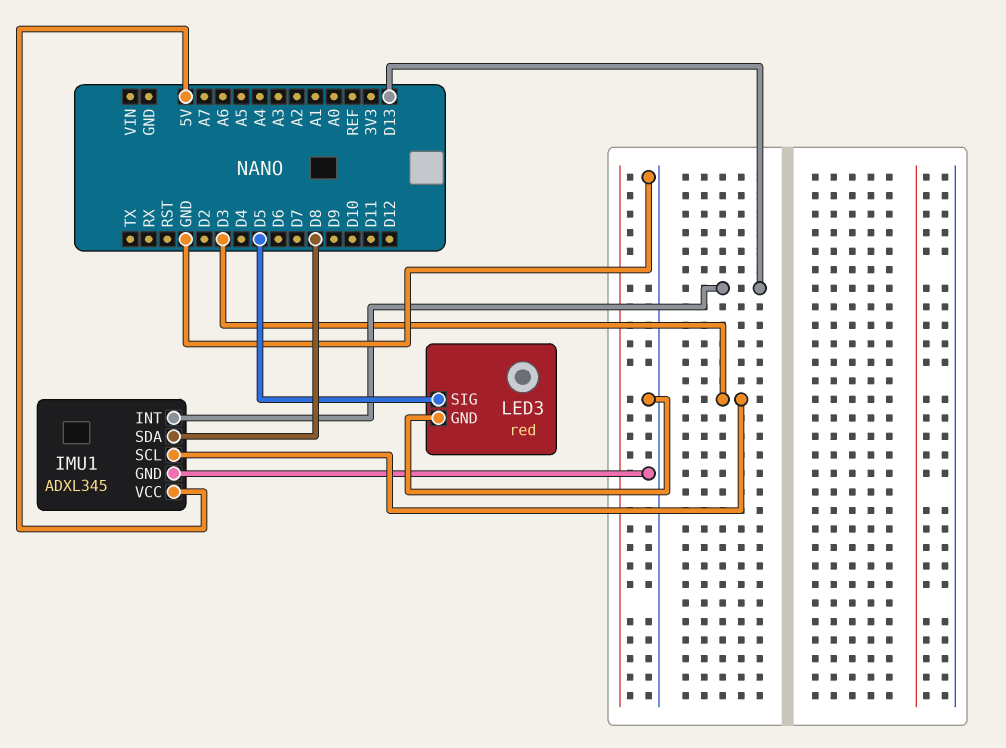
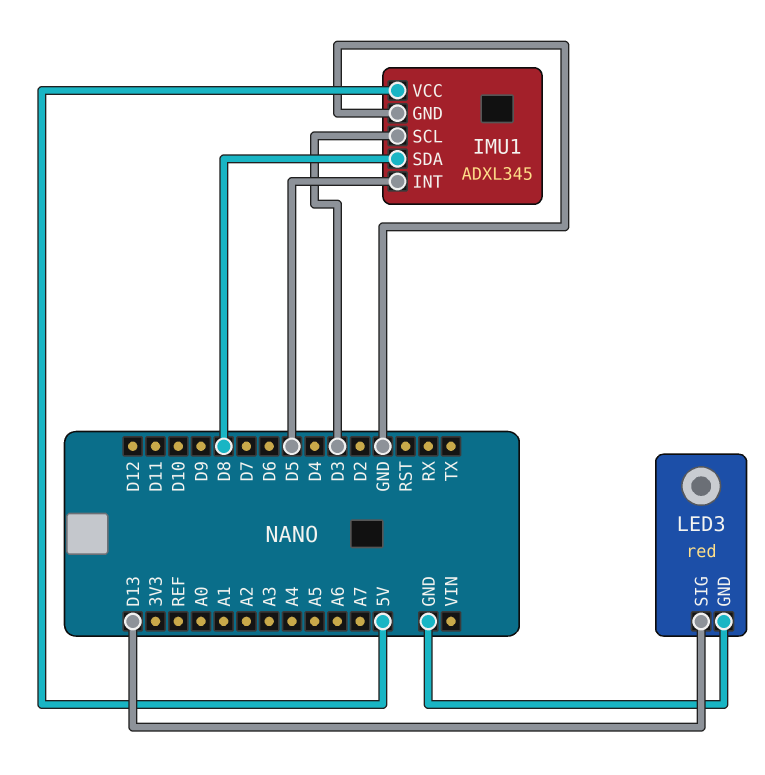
IMU1 pin INT: D13 -> D5
LED3 pin SIG: D5 -> D13

